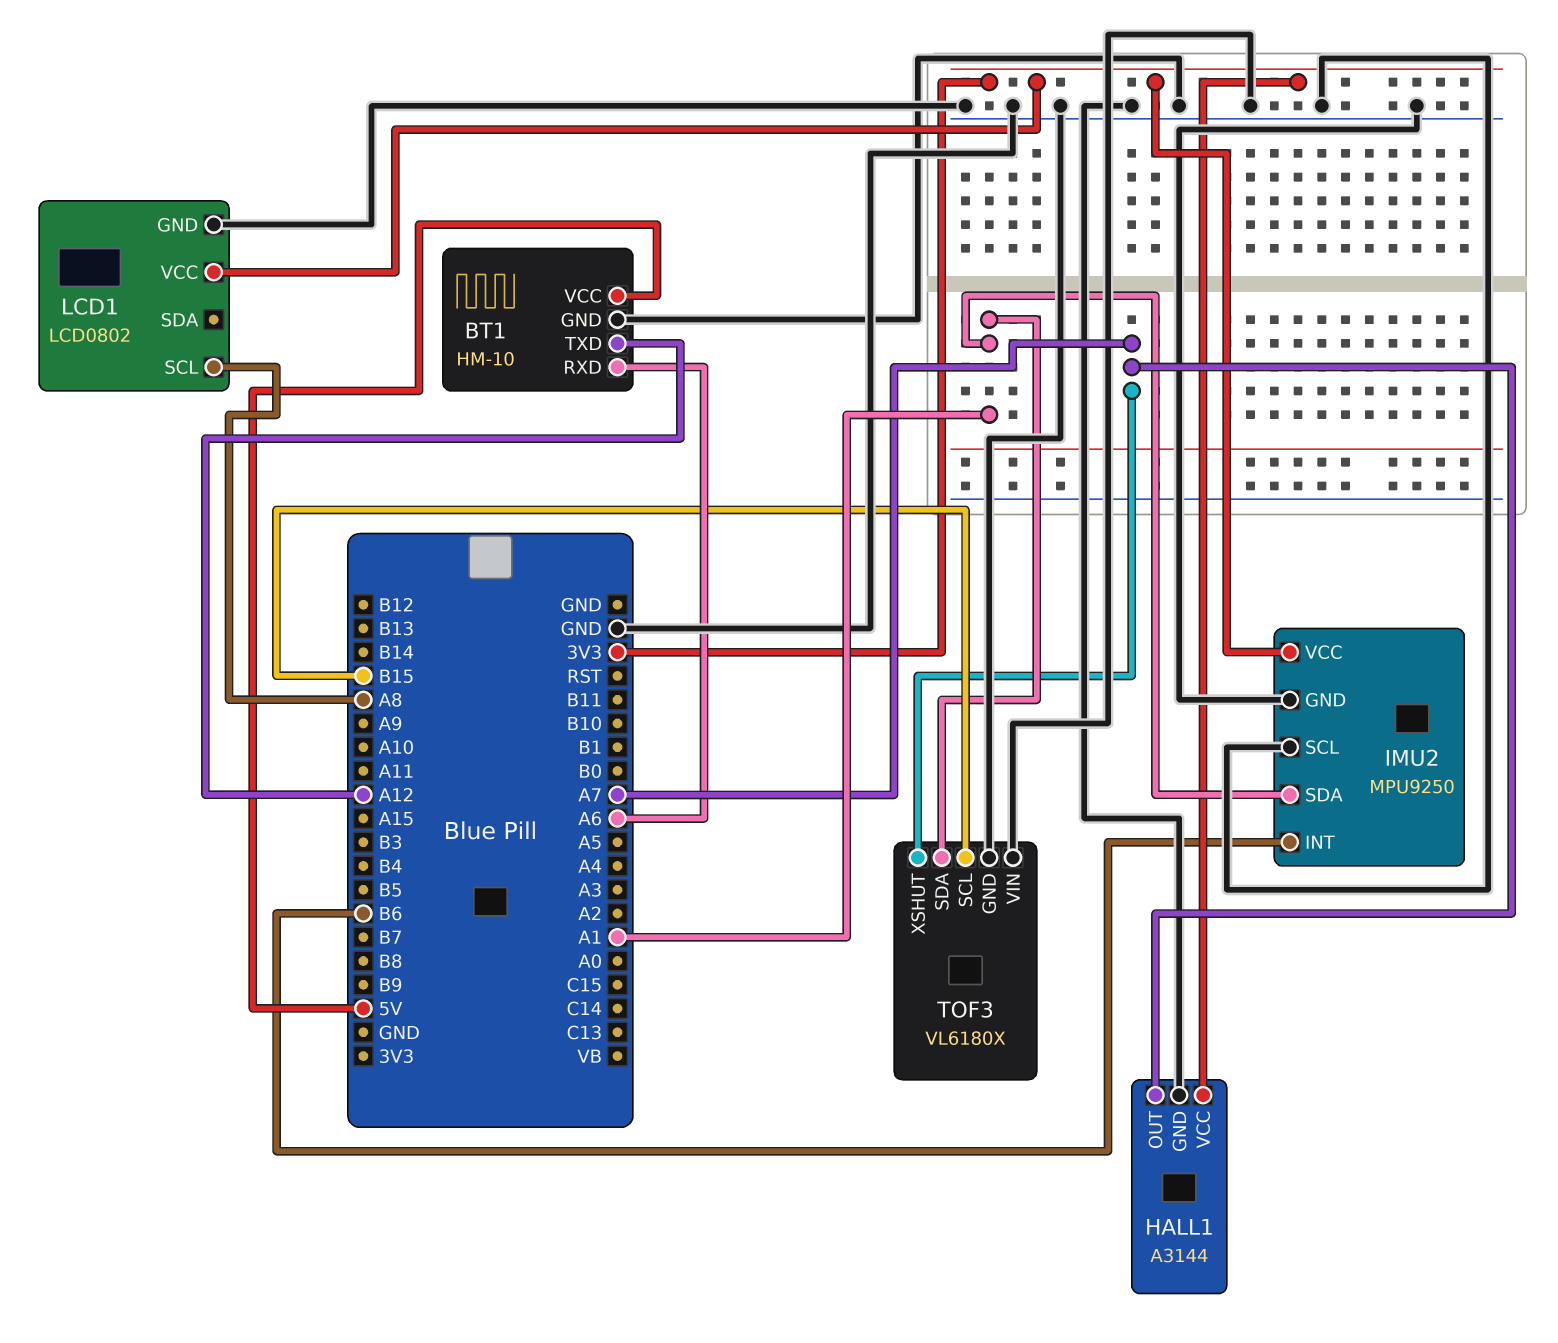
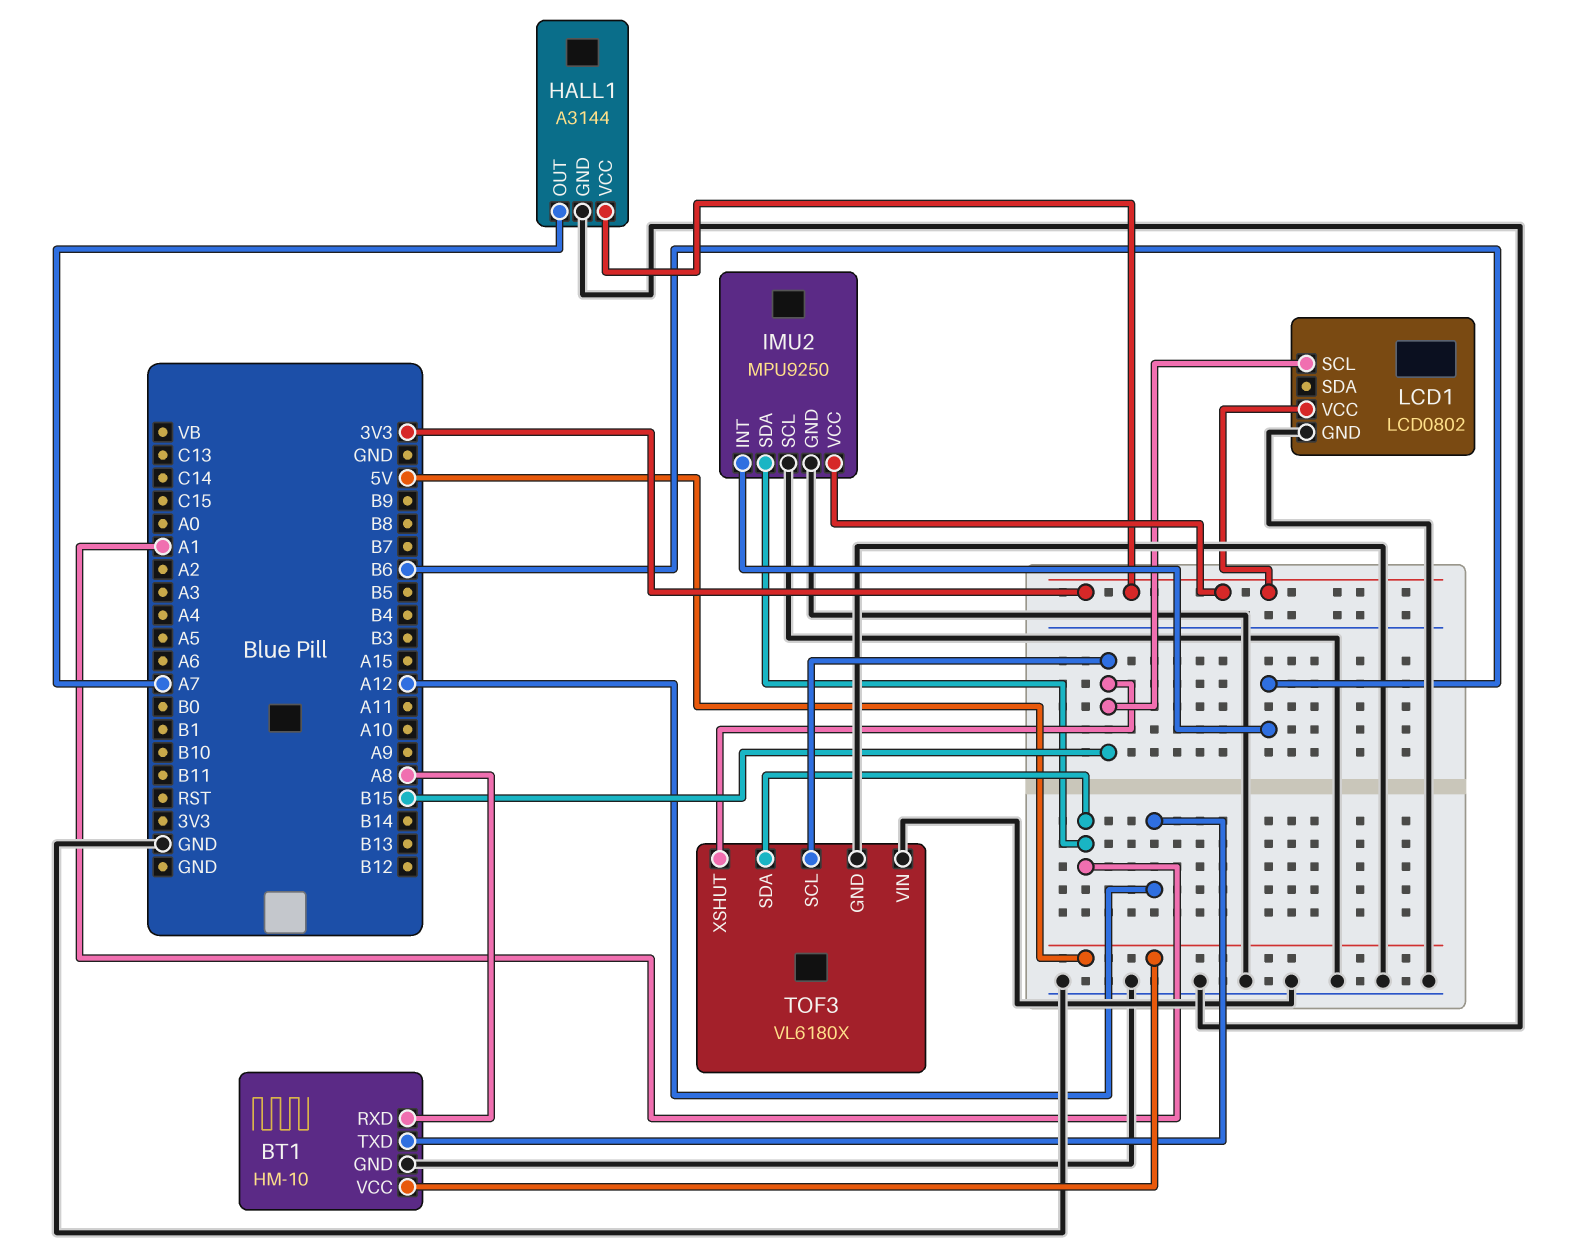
BT1 pin RXD: A6 -> A8
LCD1 pin SCL: A8 -> B15
TOF3 pin XSHUT: A7 -> B15

